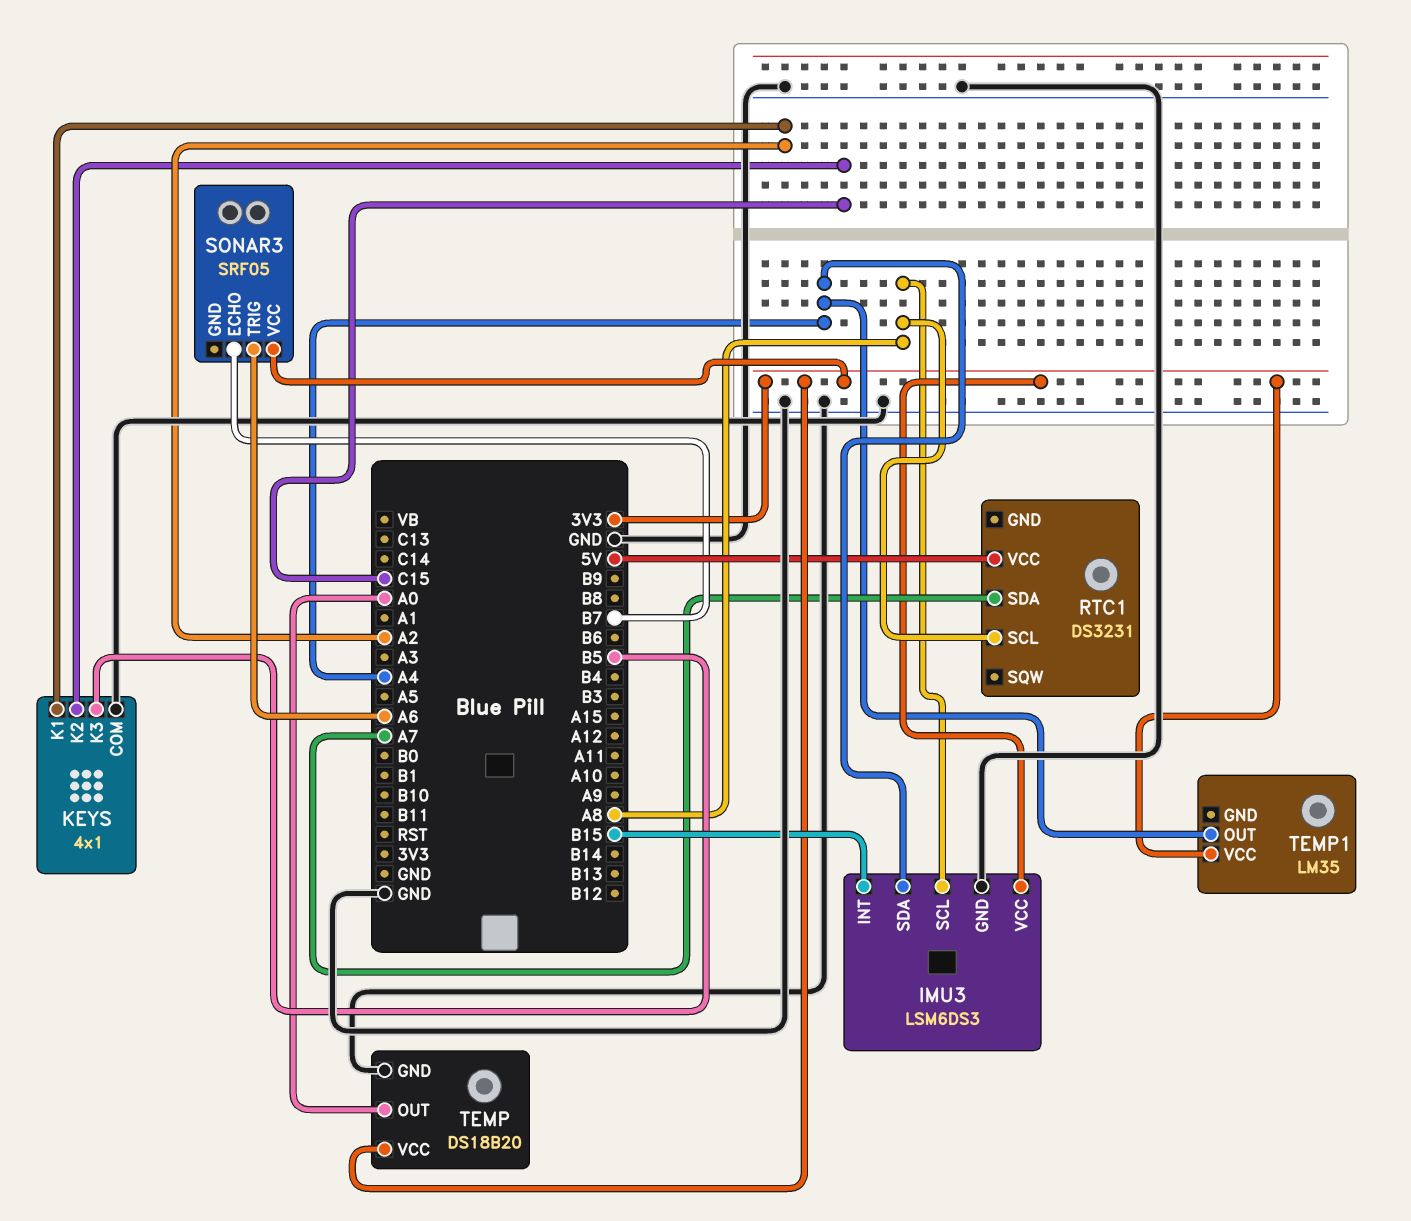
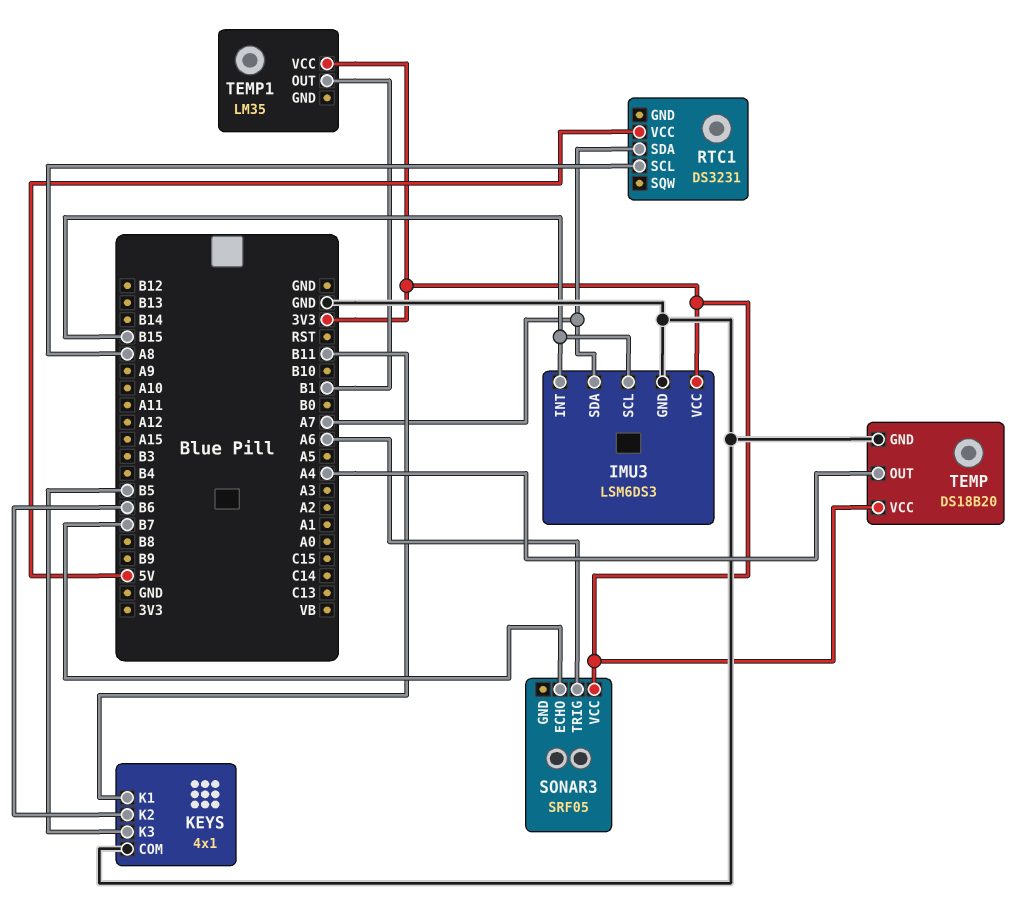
IMU3 pin SCL: A8 -> B15
IMU3 pin SDA: A4 -> A7
KEYS pin K1: A2 -> B11
KEYS pin K2: C15 -> B6
TEMP pin OUT: A0 -> A4
TEMP1 pin OUT: A4 -> B1

